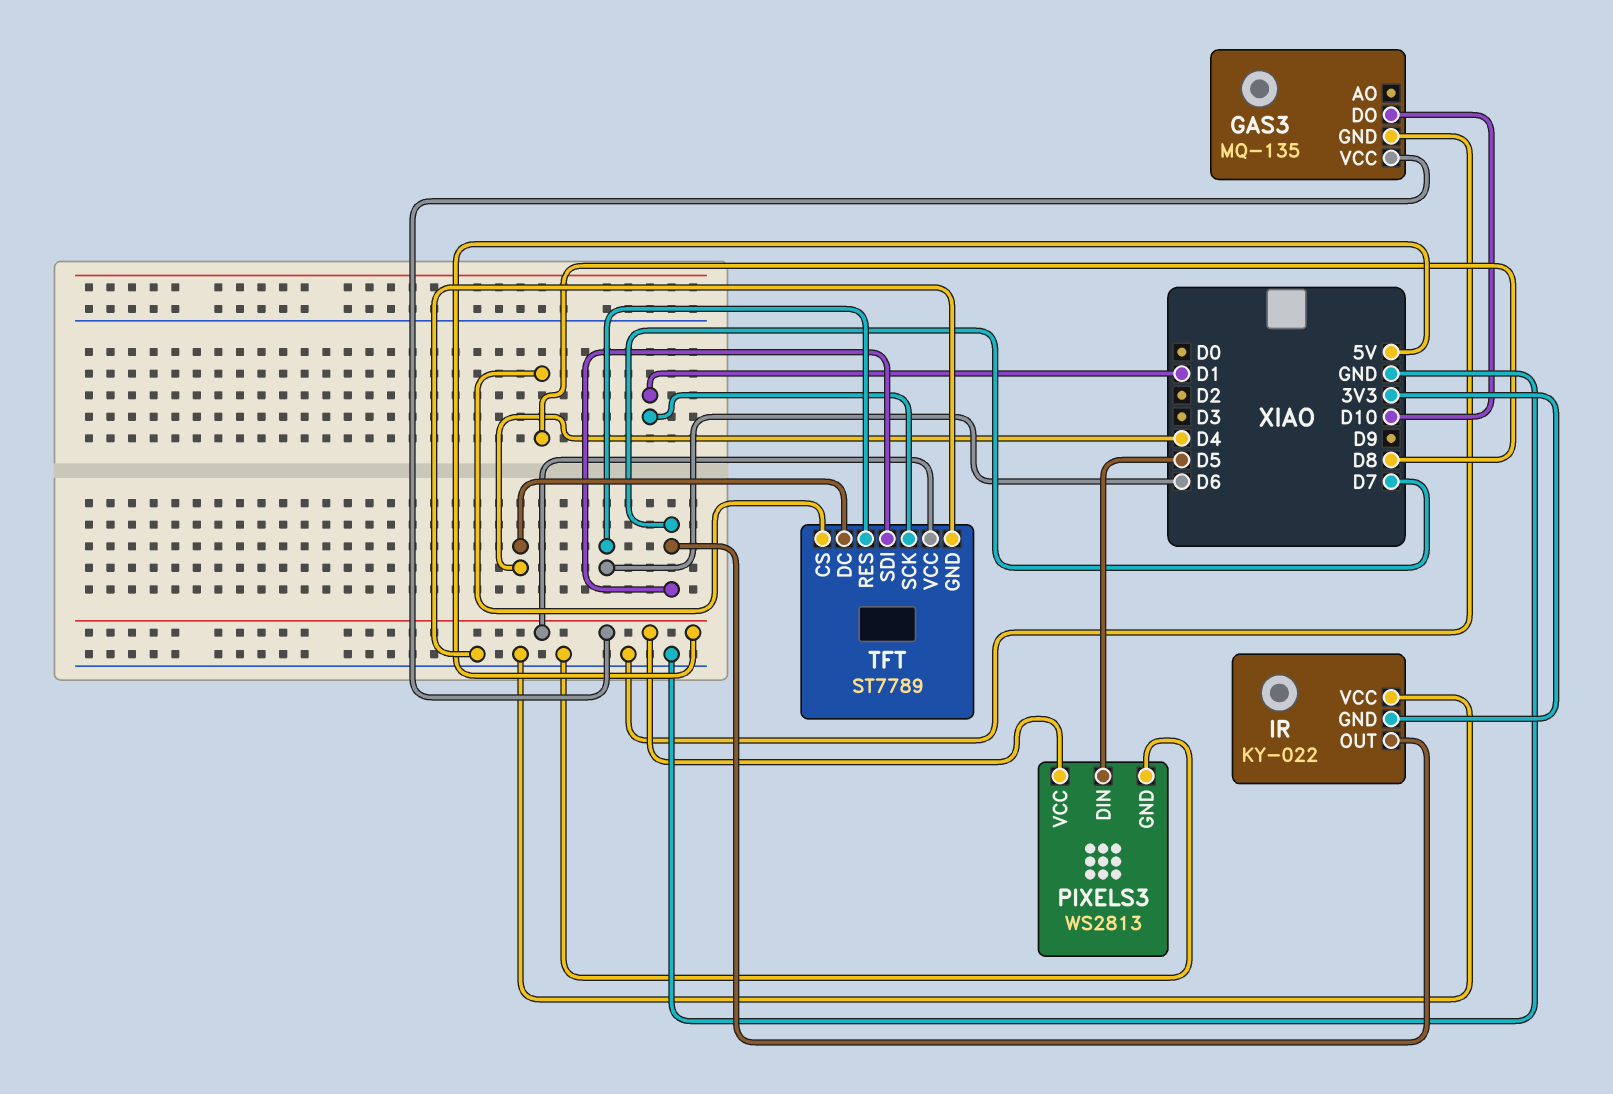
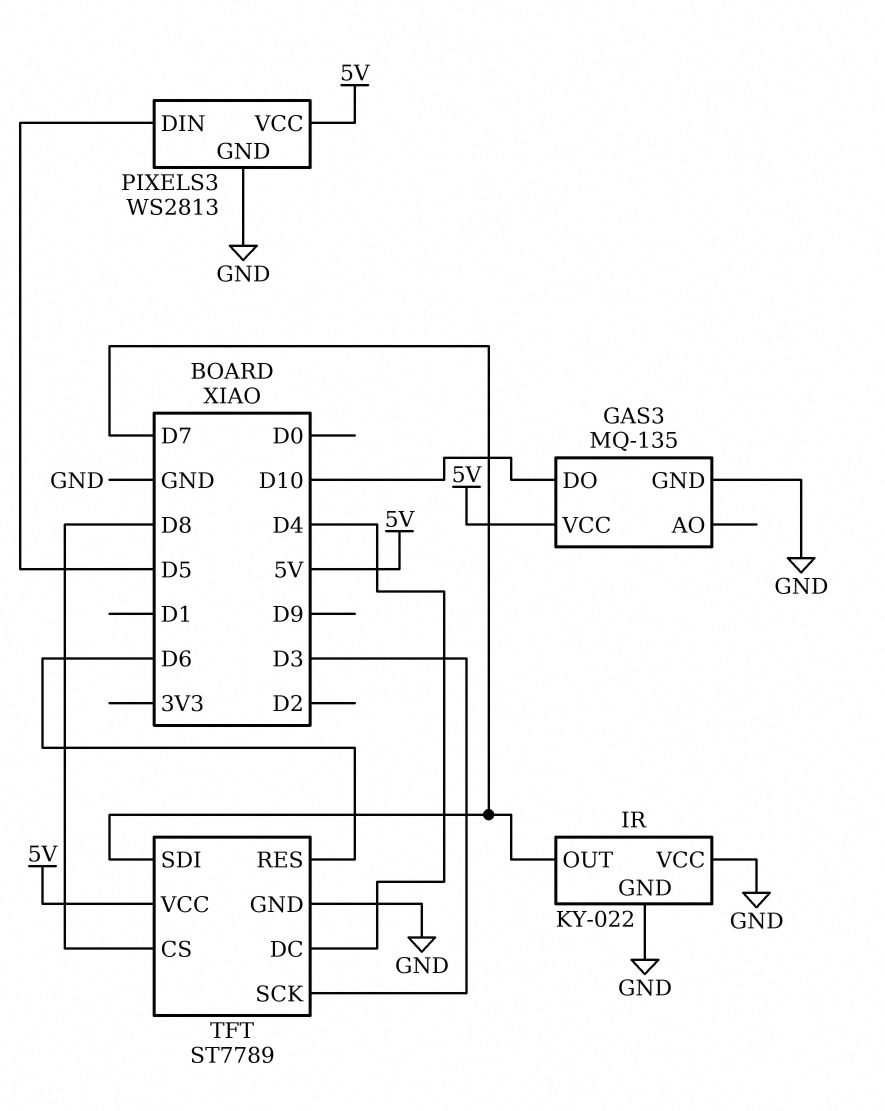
IR pin GND: 3V3 -> GND
TFT pin SCK: D1 -> D3

